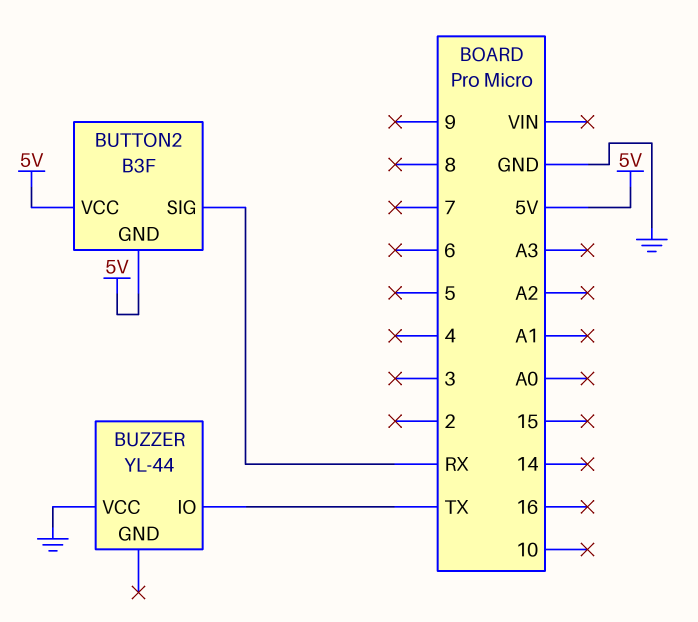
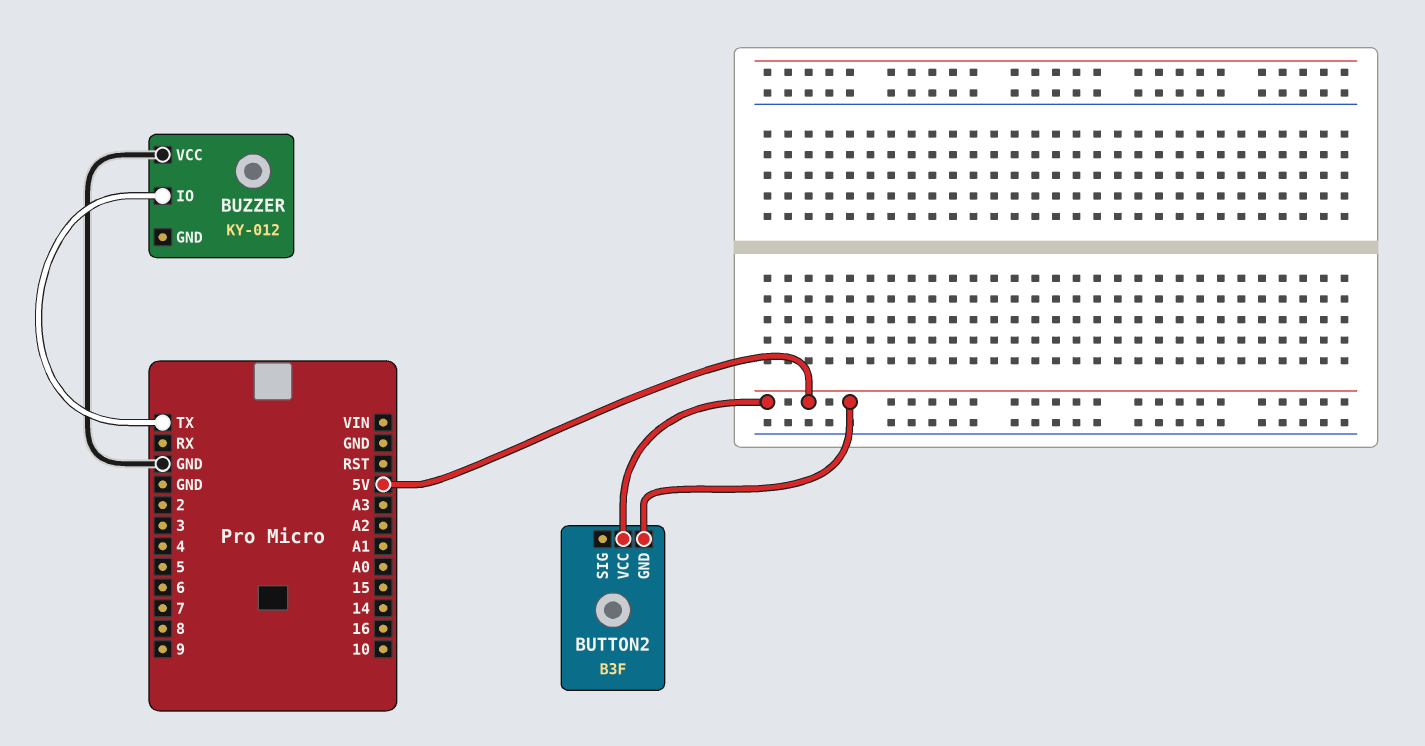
BUTTON2 pin SIG: RX -> none
BUZZER: YL-44 -> KY-012

